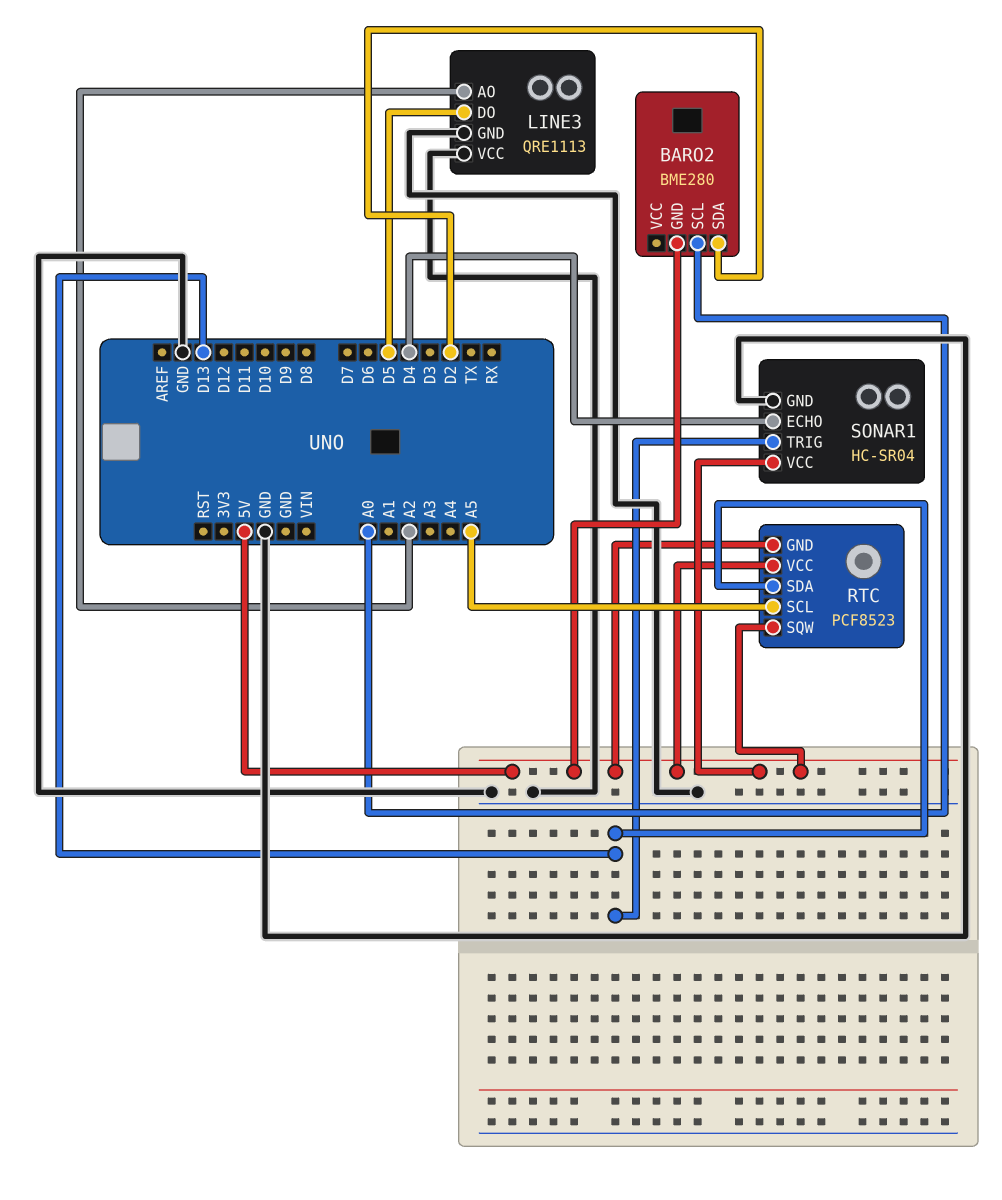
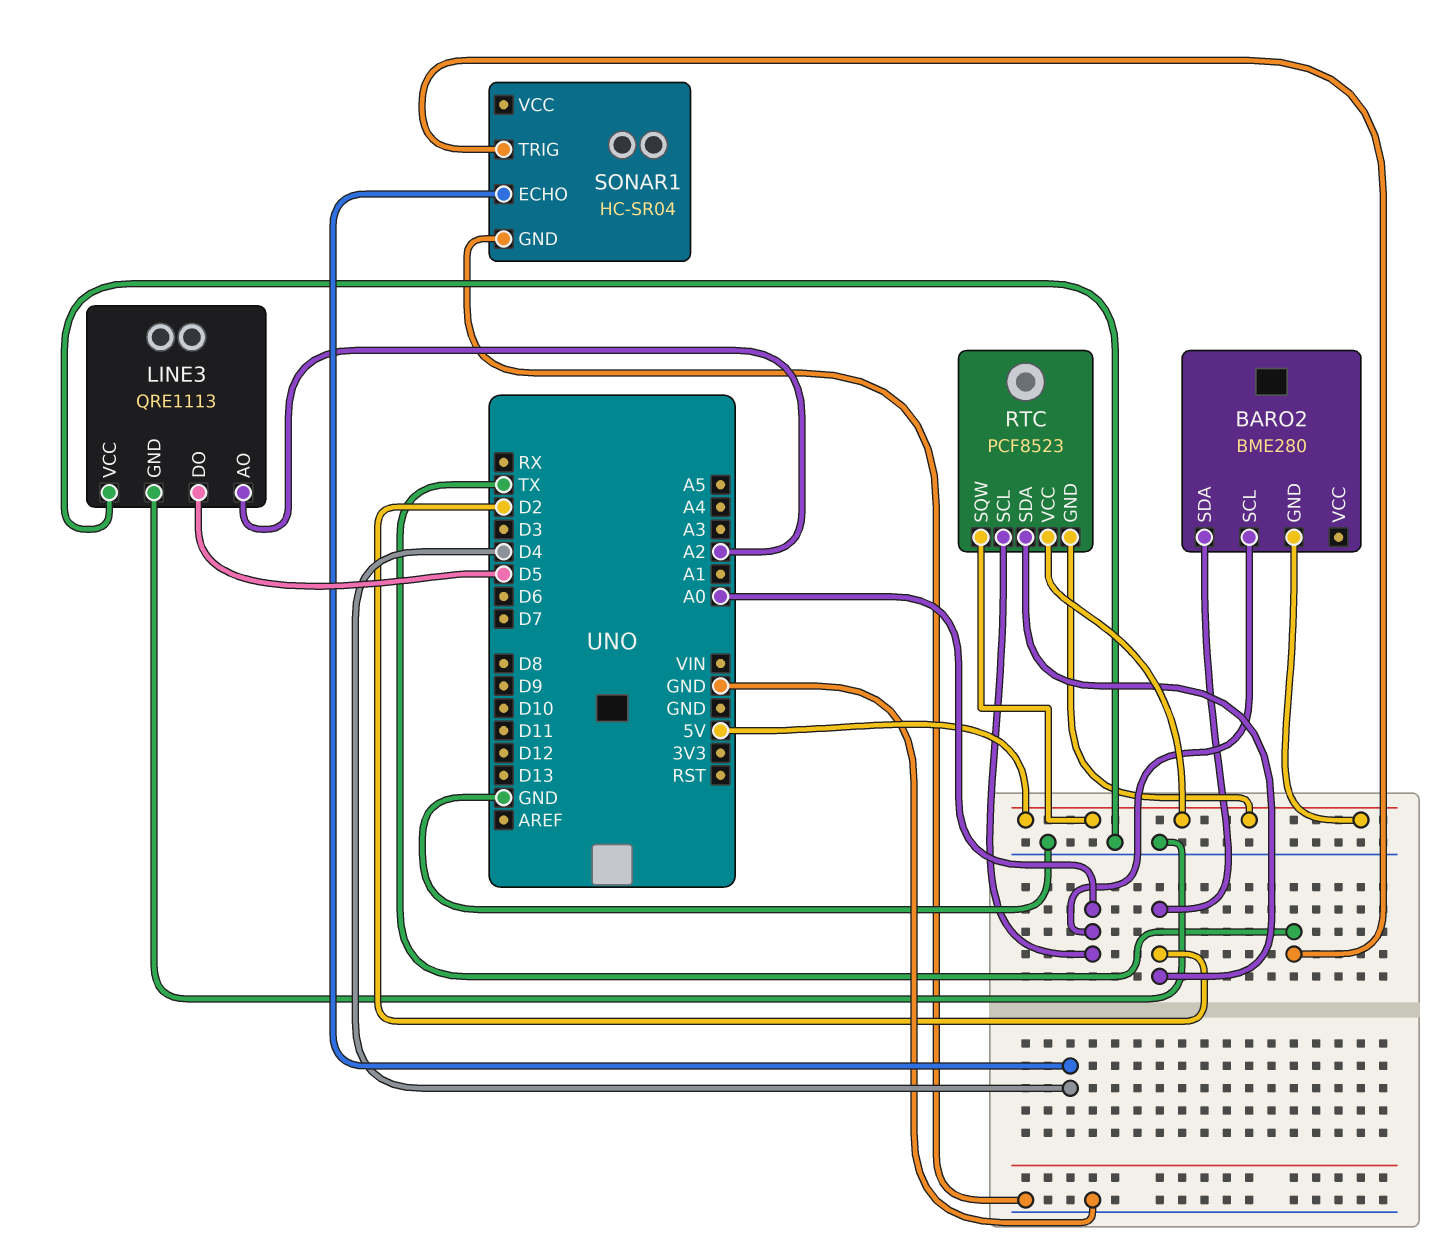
RTC pin SCL: A5 -> A0
RTC pin SDA: D13 -> D2
SONAR1 pin TRIG: D13 -> TX
SONAR1 pin VCC: 5V -> none

